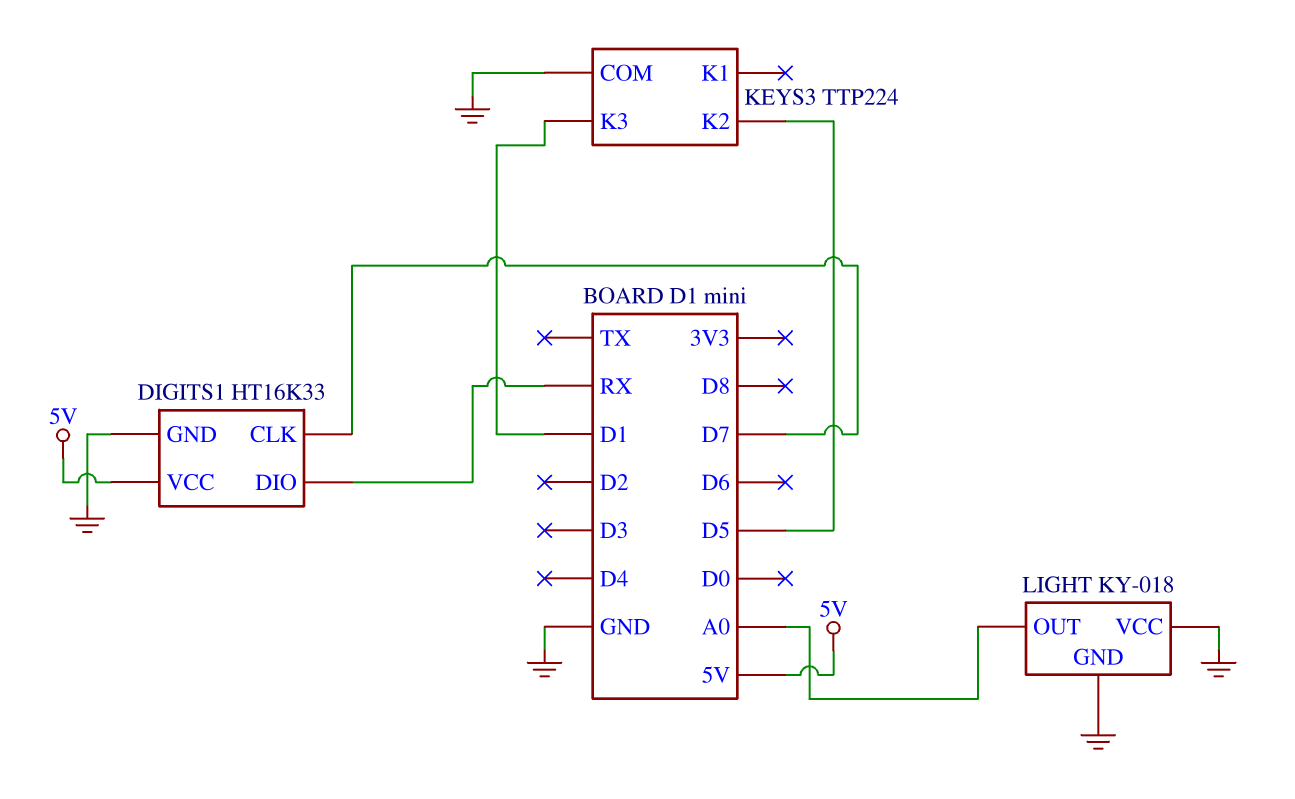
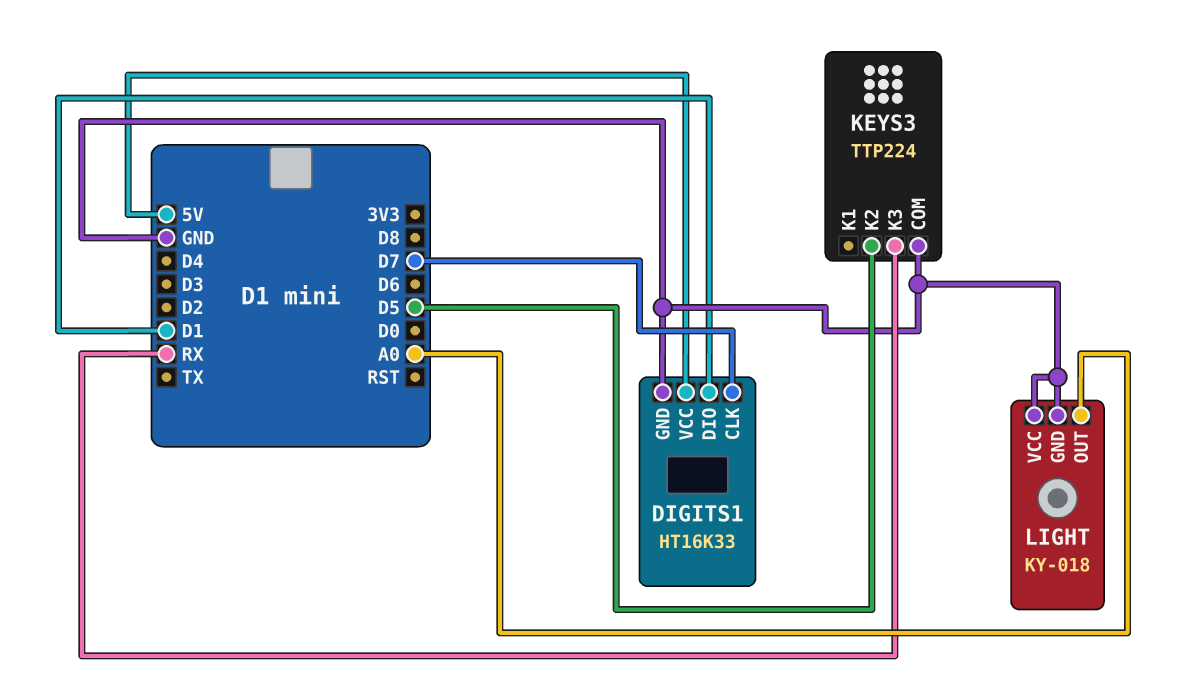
DIGITS1 pin DIO: RX -> D1
KEYS3 pin K3: D1 -> RX

